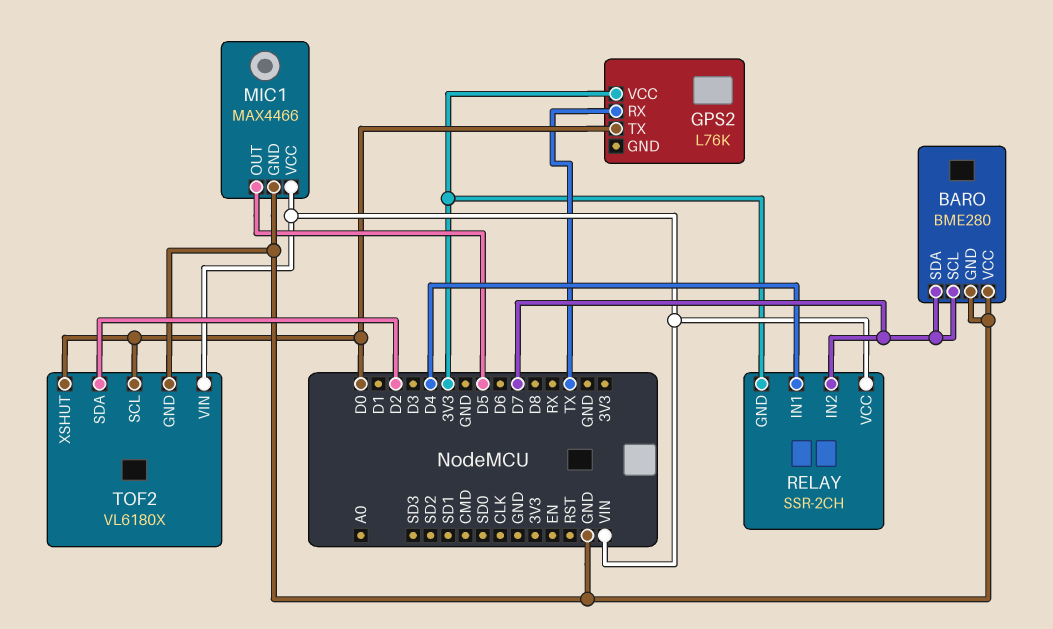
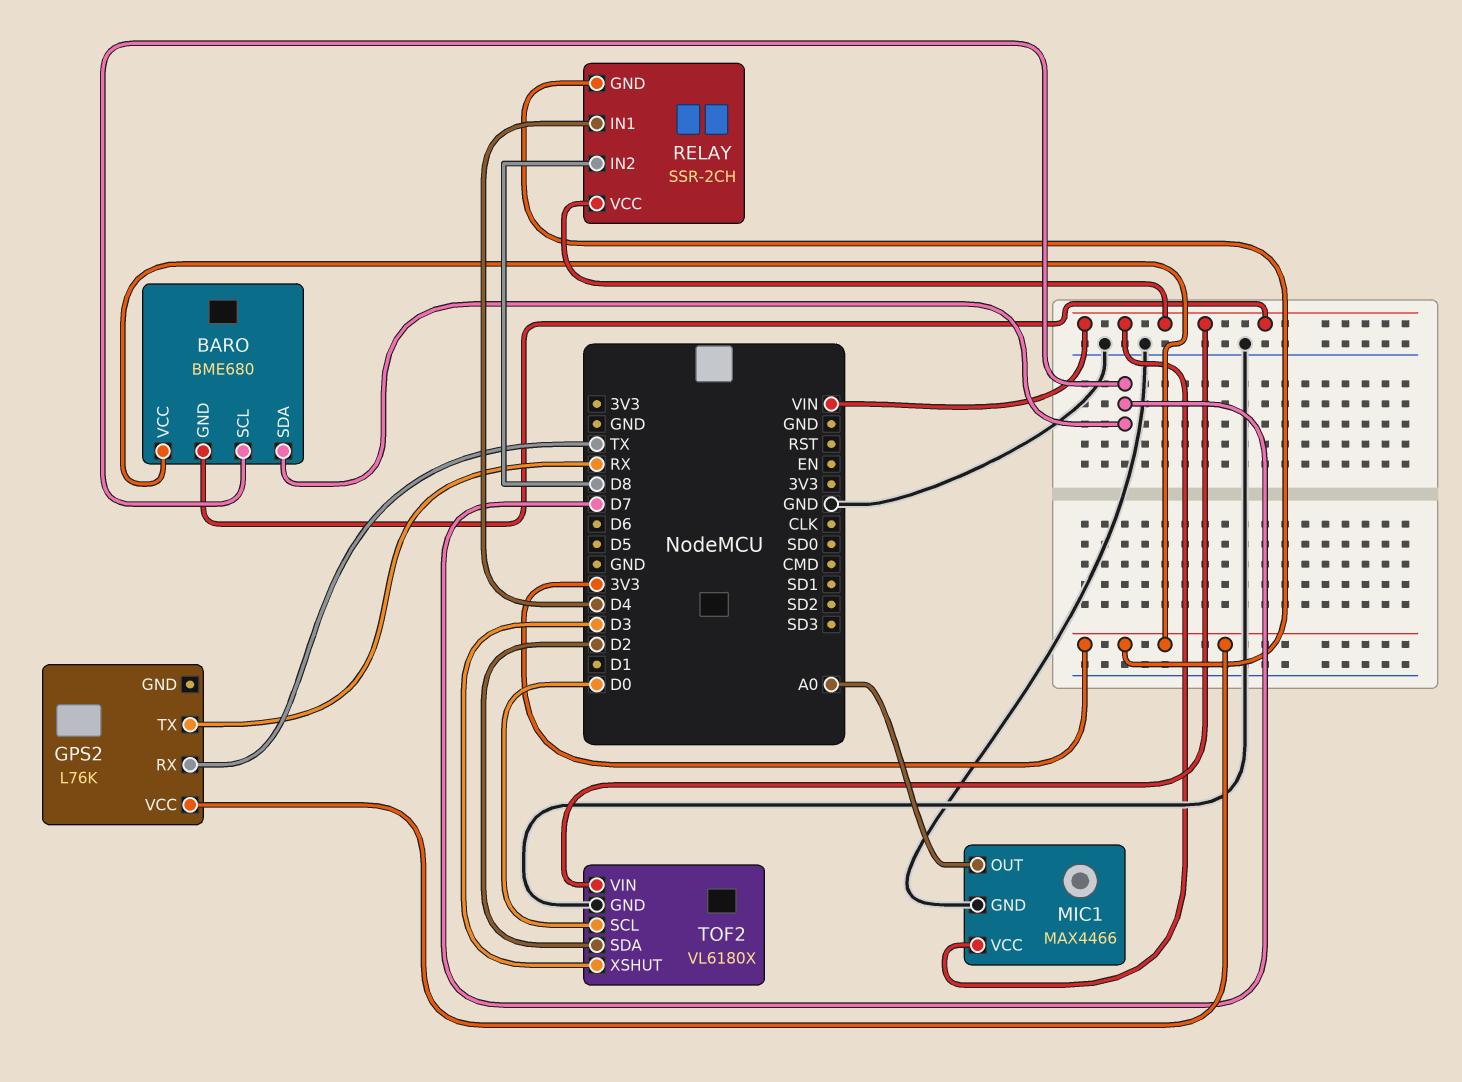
BARO: BME280 -> BME680
BARO pin GND: GND -> VIN
BARO pin VCC: GND -> 3V3
GPS2 pin TX: D0 -> RX
MIC1 pin OUT: D5 -> A0
RELAY pin IN2: D7 -> D8
TOF2 pin XSHUT: D0 -> D3

